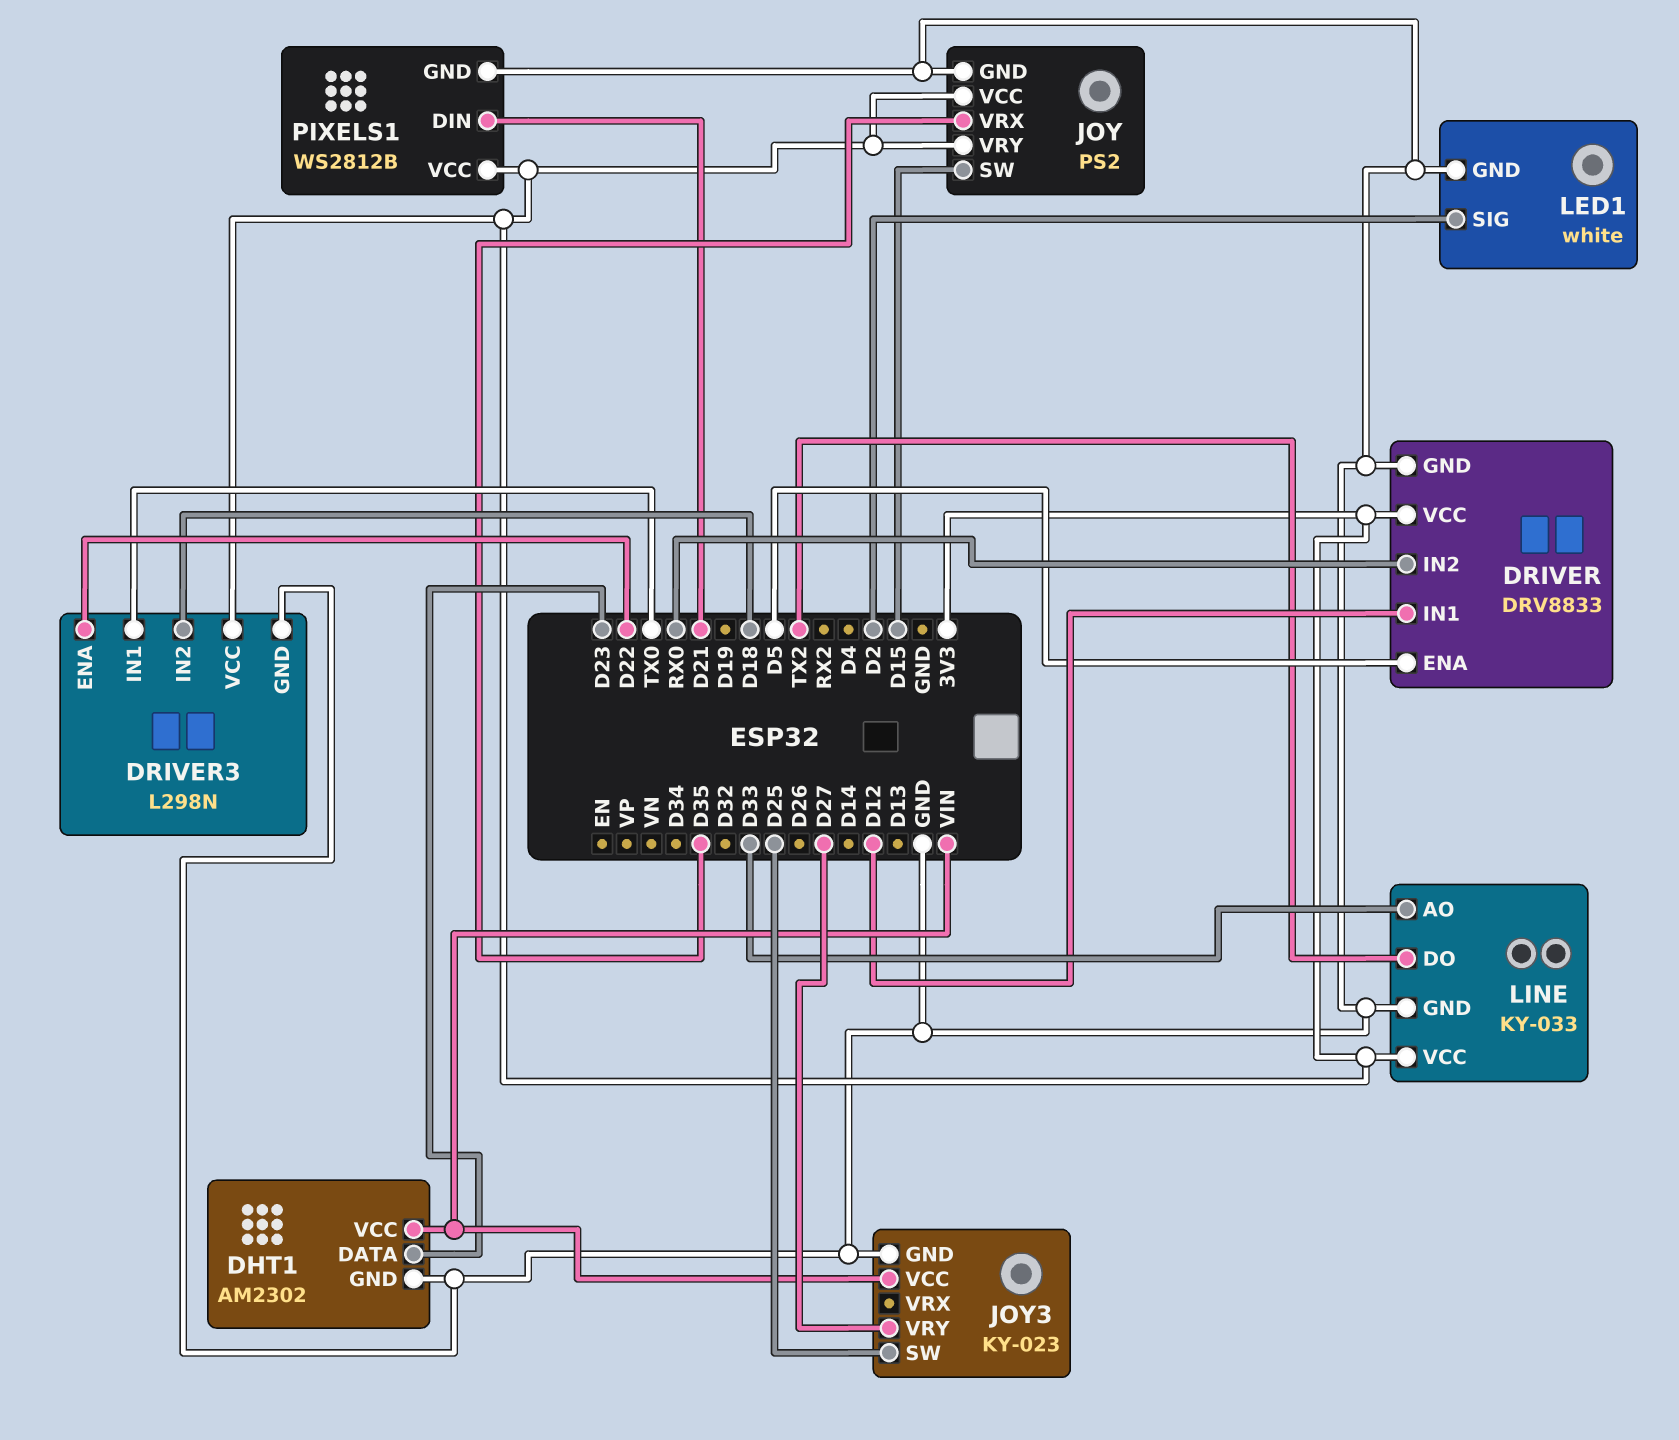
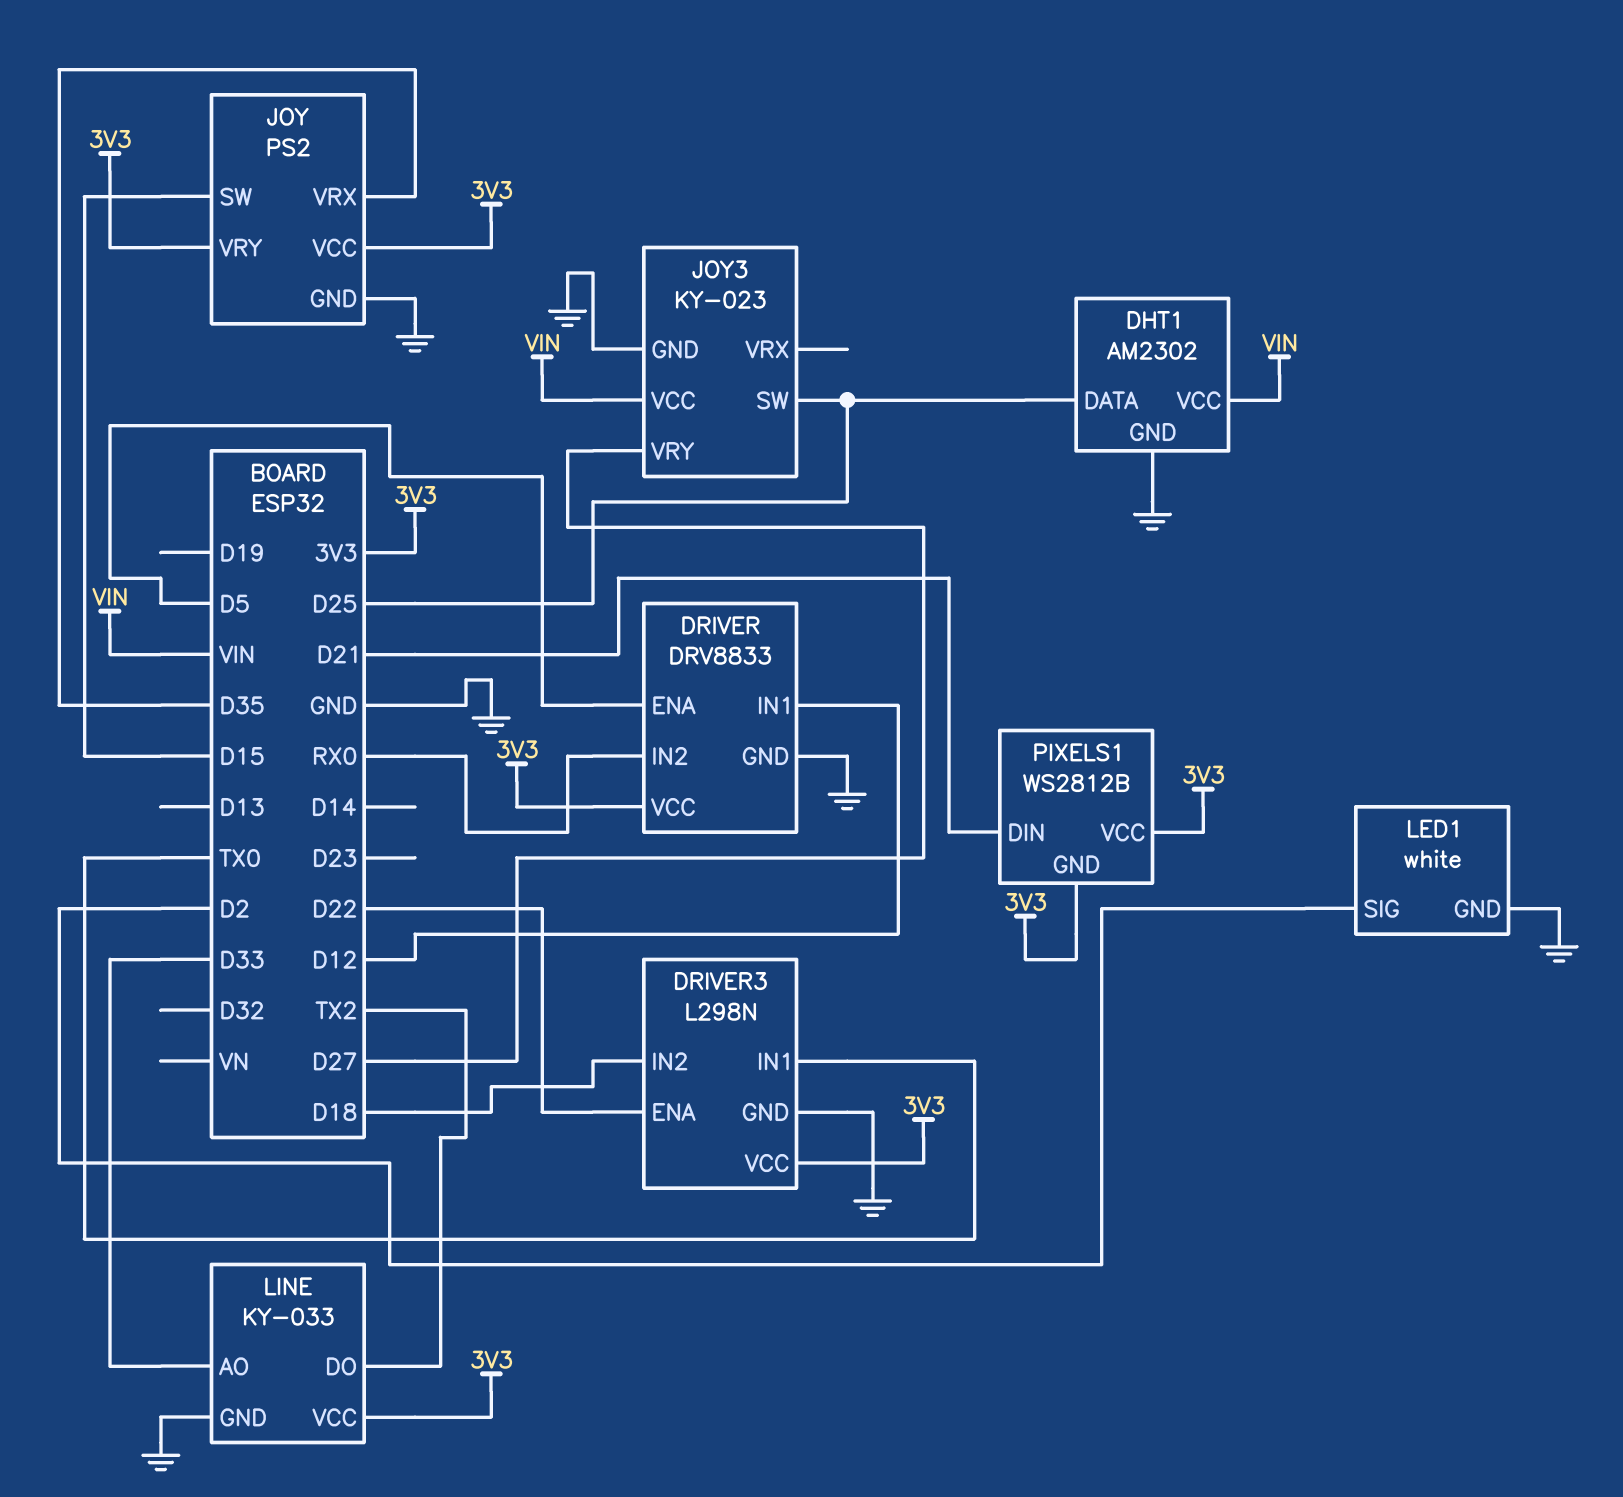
DHT1 pin DATA: D23 -> D25
PIXELS1 pin GND: GND -> 3V3

